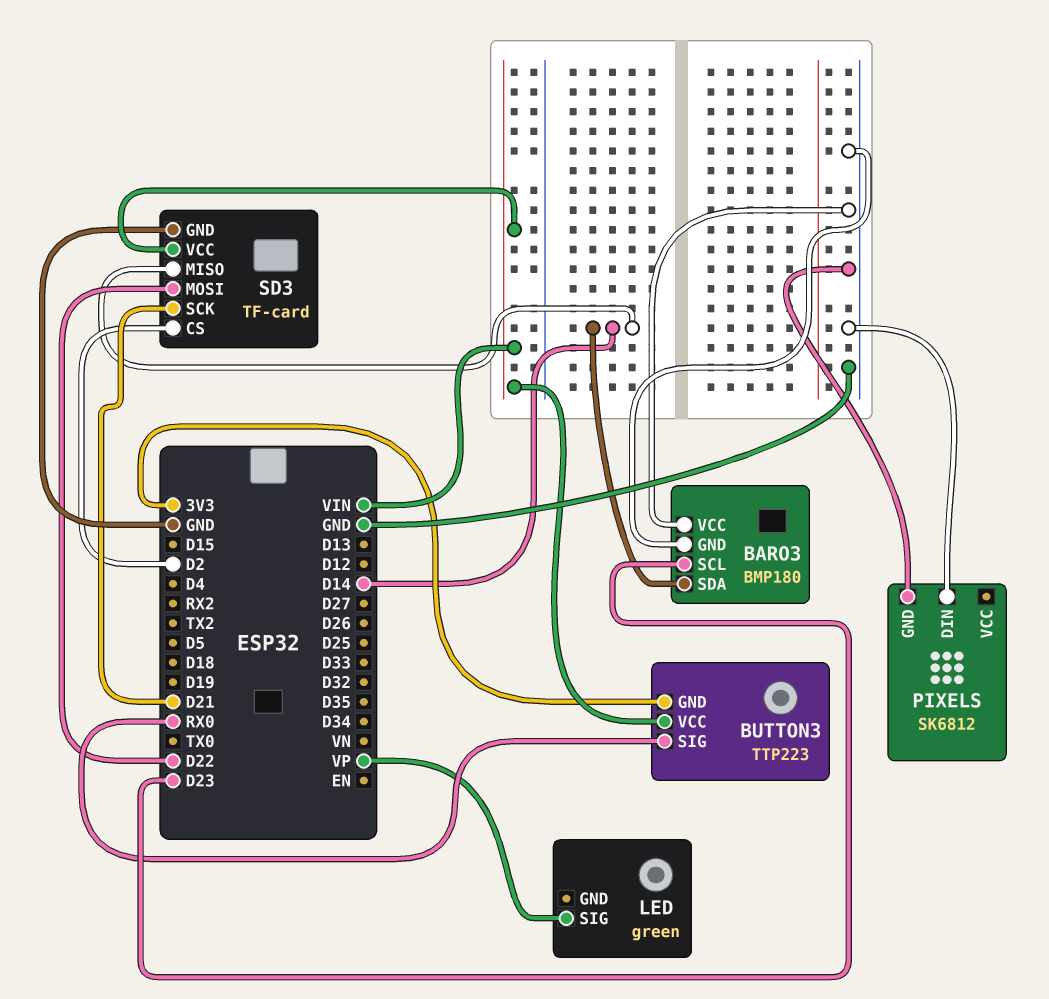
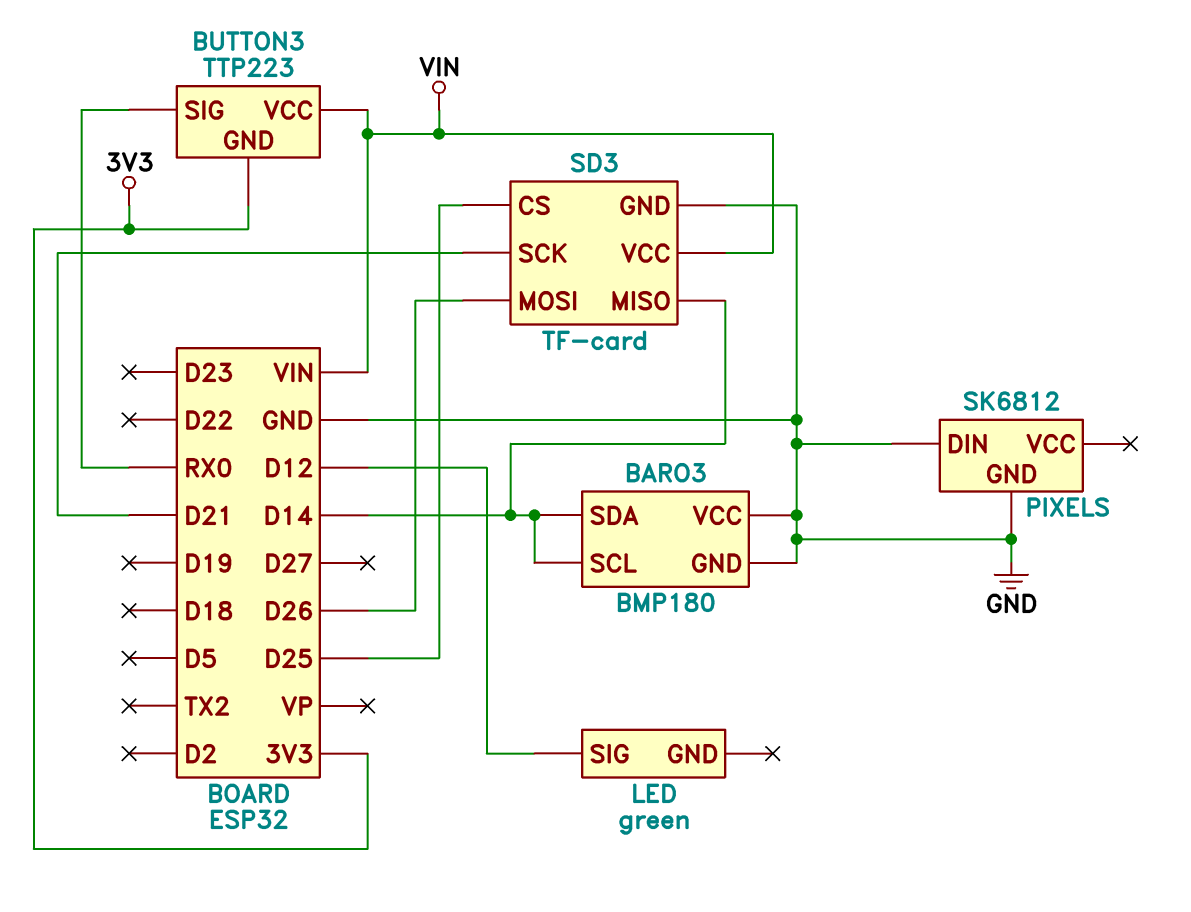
BARO3 pin SCL: D23 -> D14
LED pin SIG: VP -> D12
SD3 pin CS: D2 -> D25
SD3 pin MOSI: D22 -> D26

